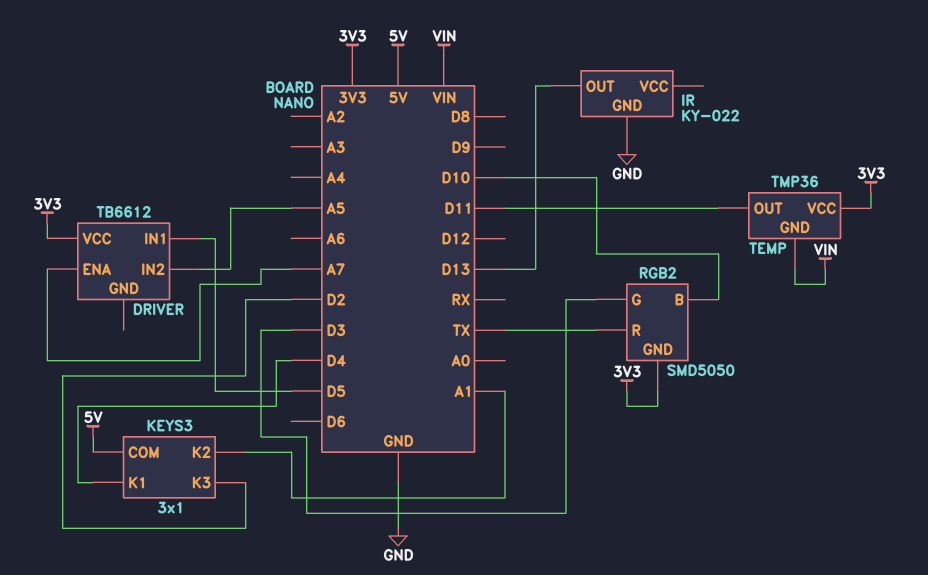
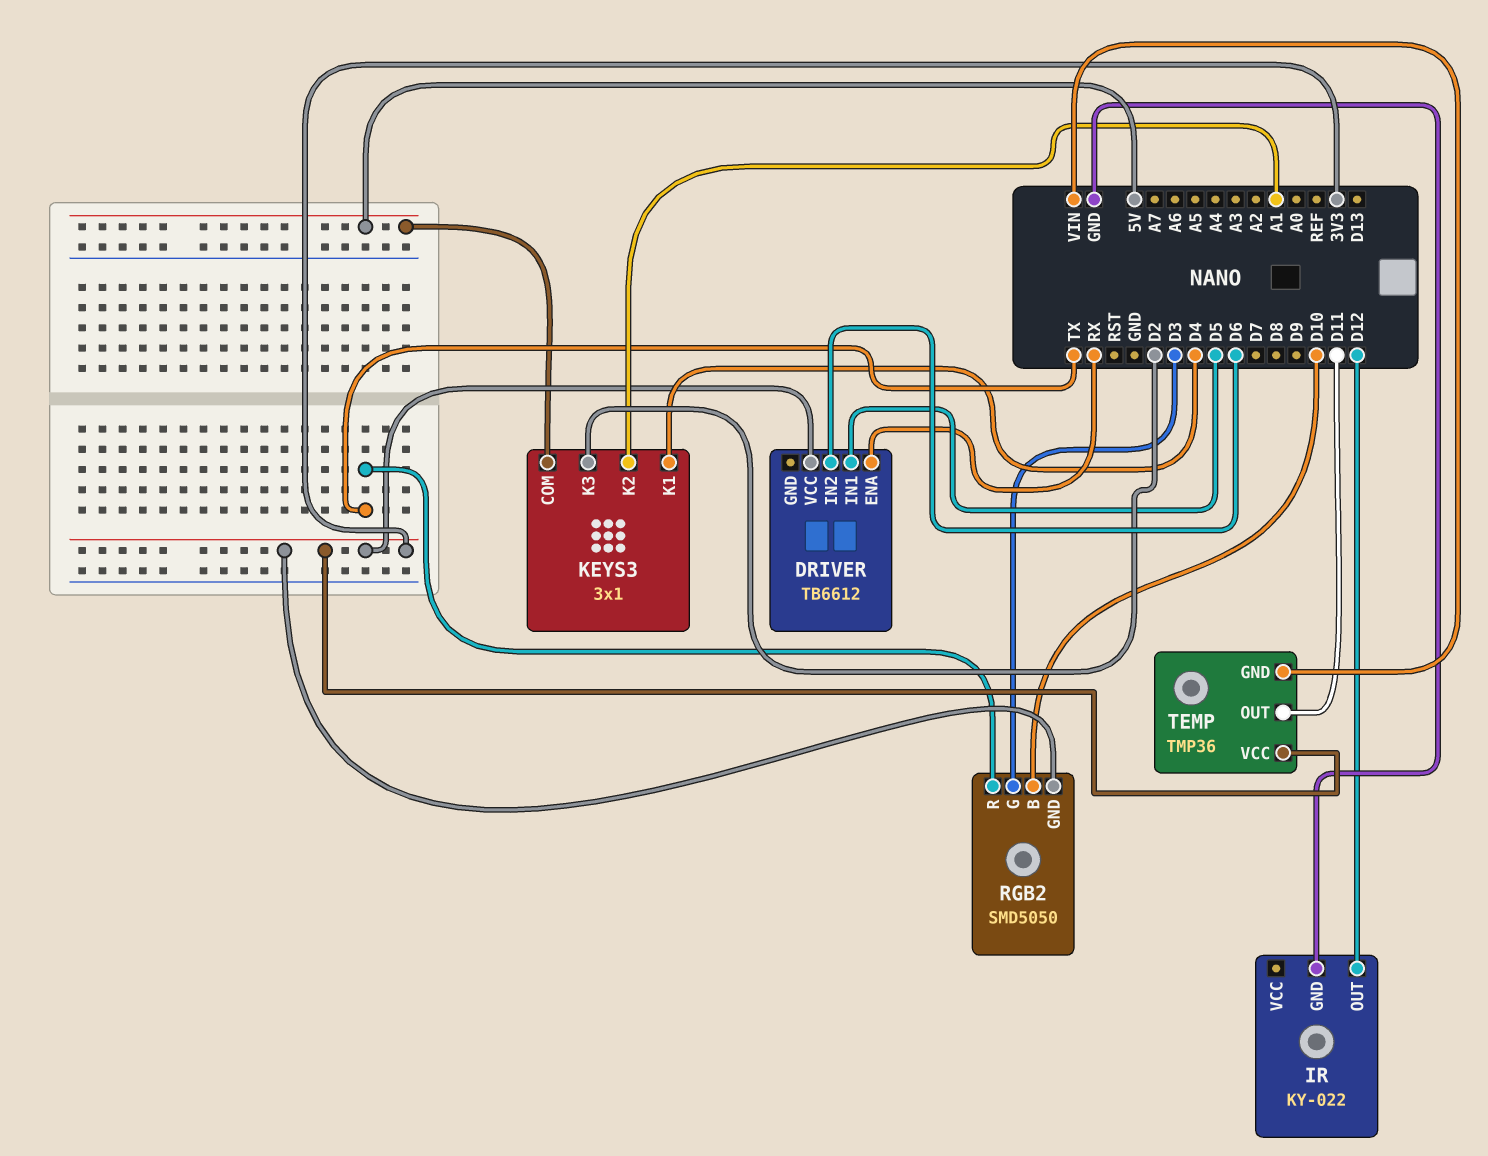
DRIVER pin ENA: A7 -> RX
DRIVER pin IN2: A5 -> D6
IR pin OUT: D13 -> D12

